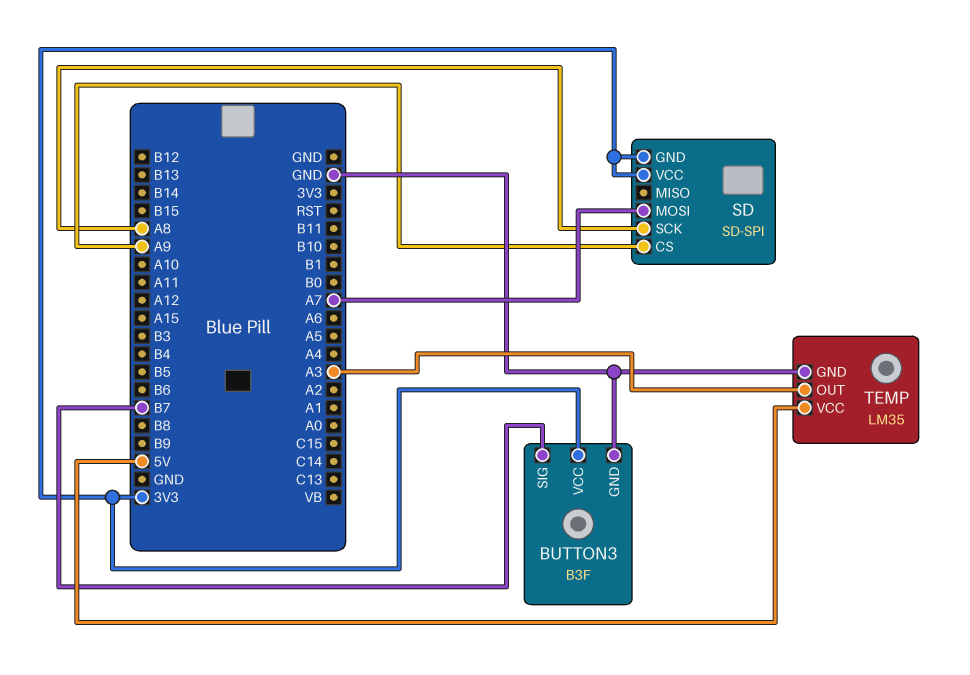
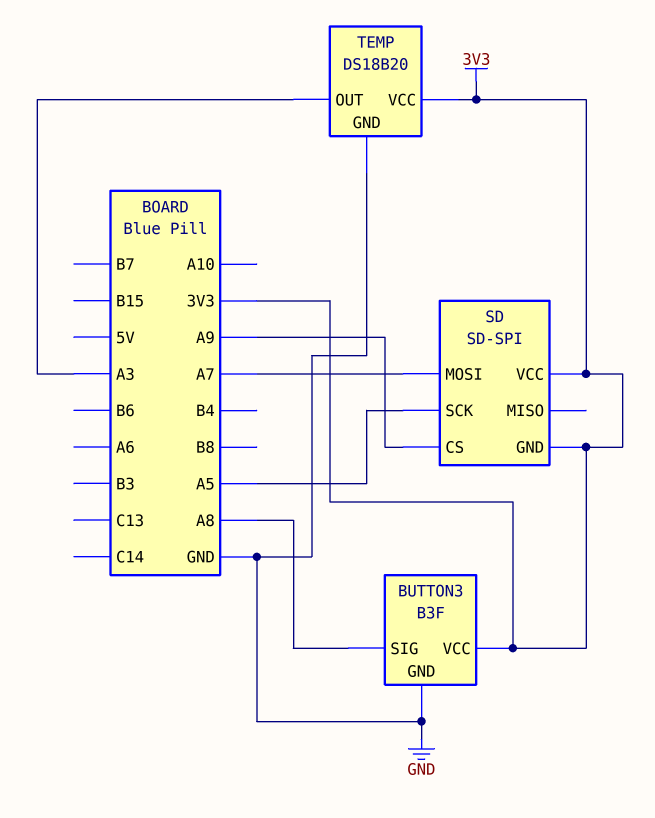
BUTTON3 pin SIG: B7 -> A8
SD pin SCK: A8 -> A5
TEMP: LM35 -> DS18B20
TEMP pin VCC: 5V -> 3V3

